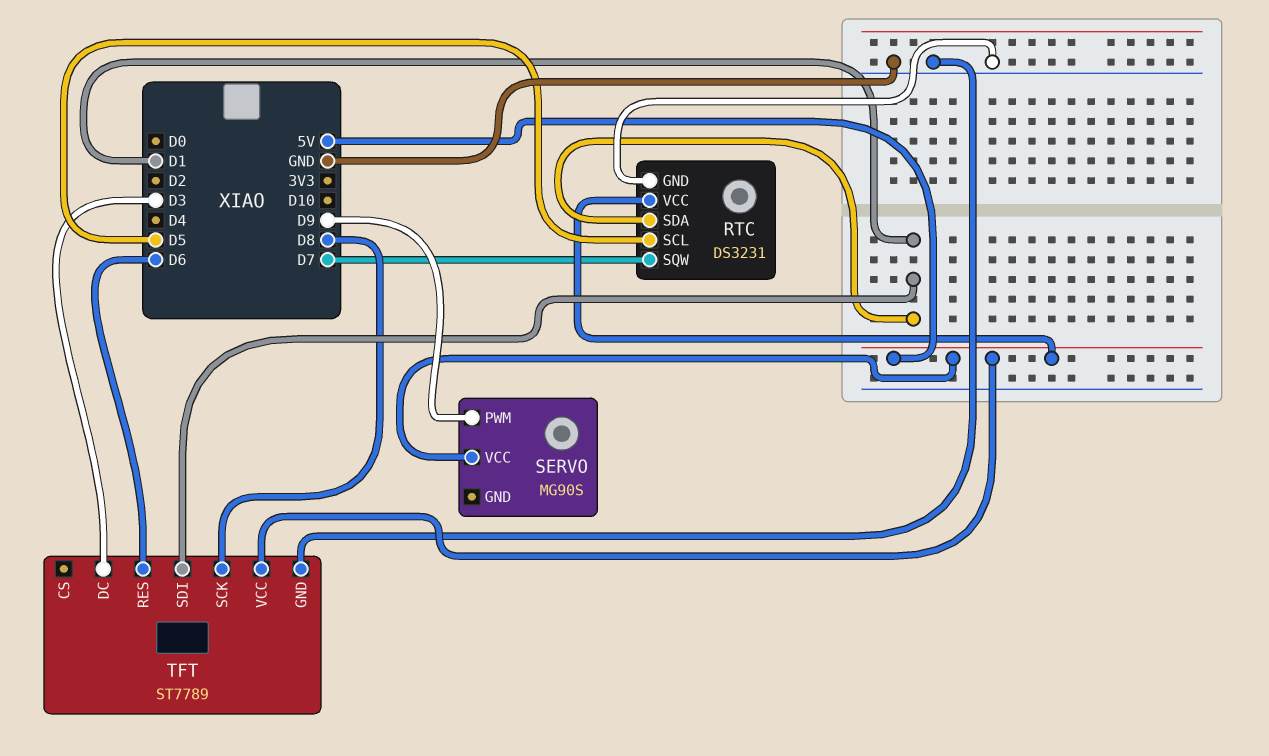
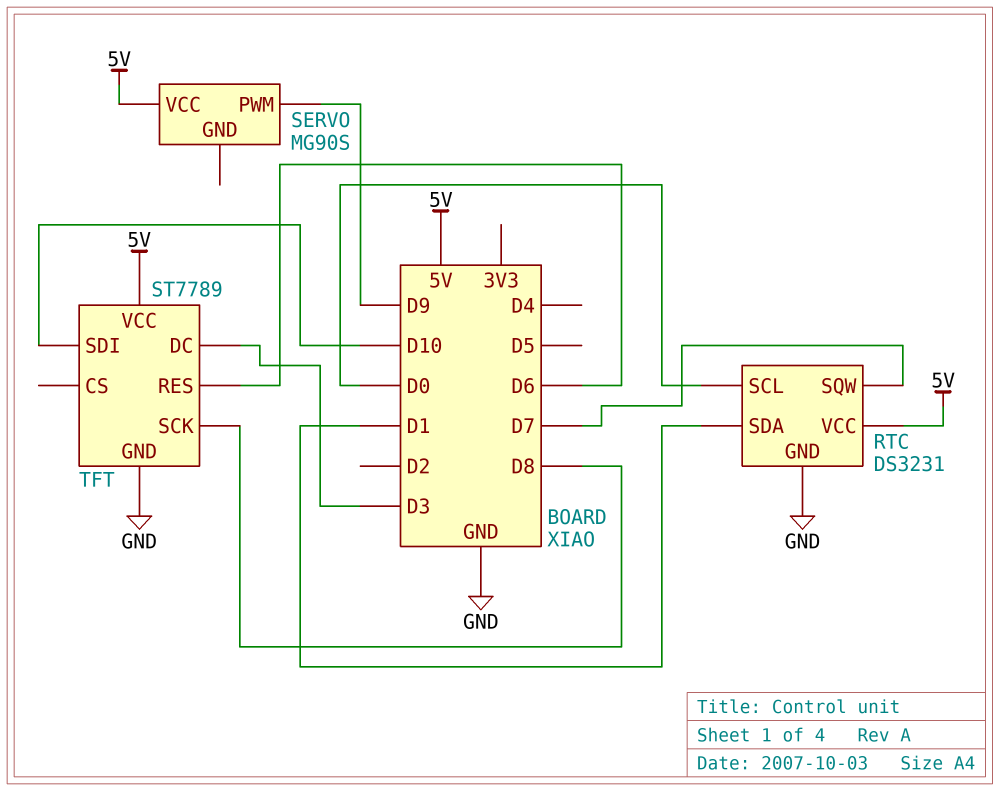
RTC pin SCL: D5 -> D0
TFT pin SDI: D1 -> D10

